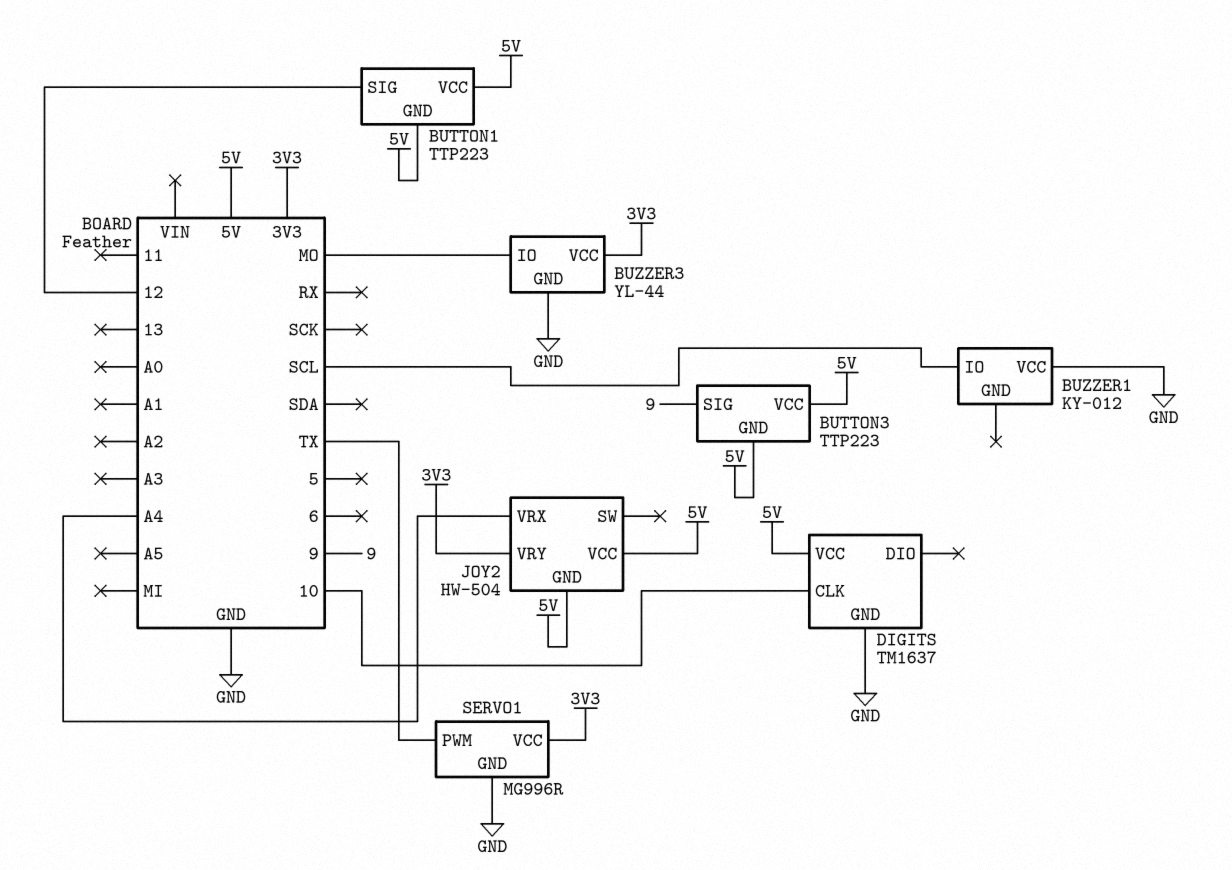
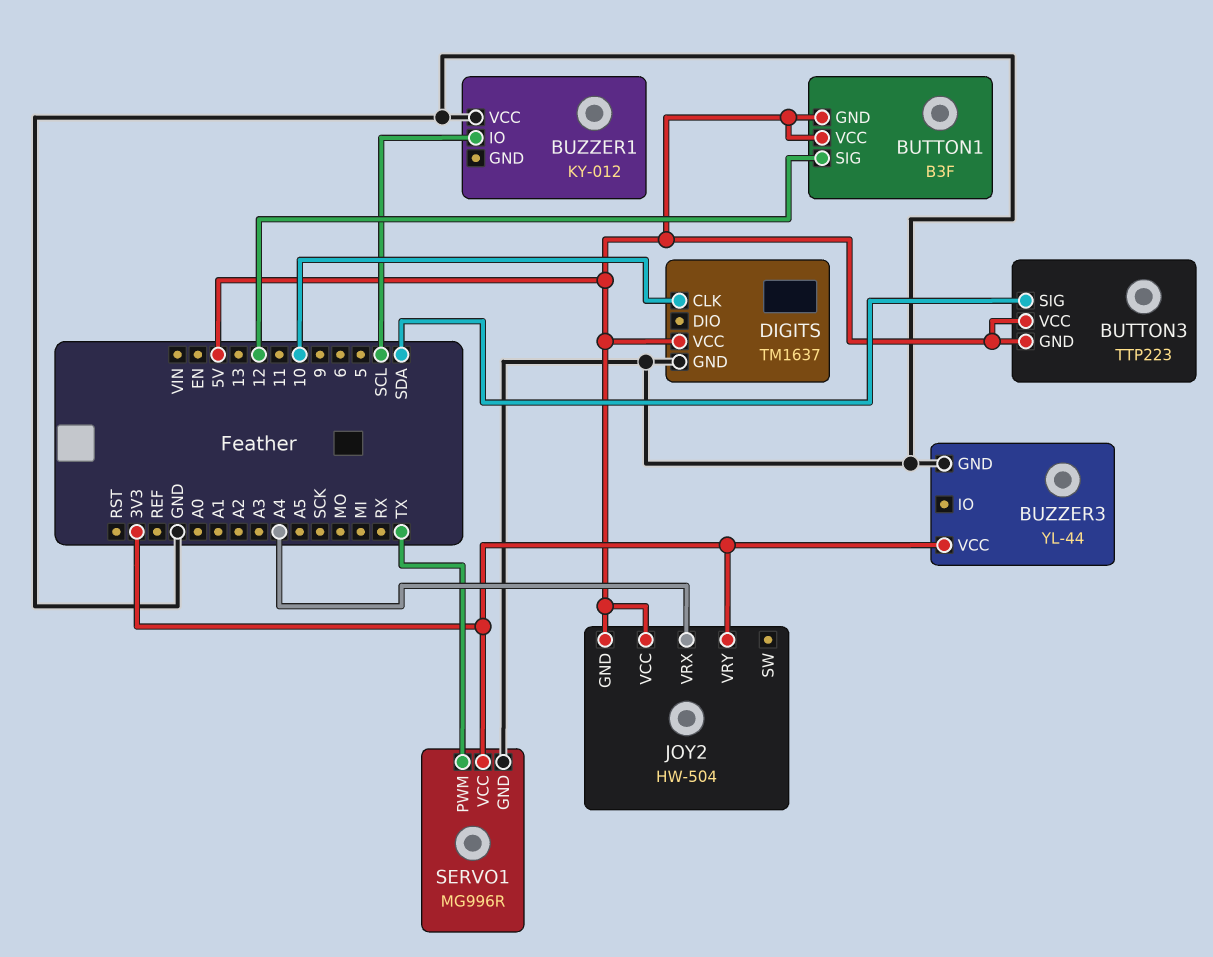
BUTTON1: TTP223 -> B3F
BUTTON3 pin SIG: 9 -> SDA
BUZZER3 pin IO: MO -> none

